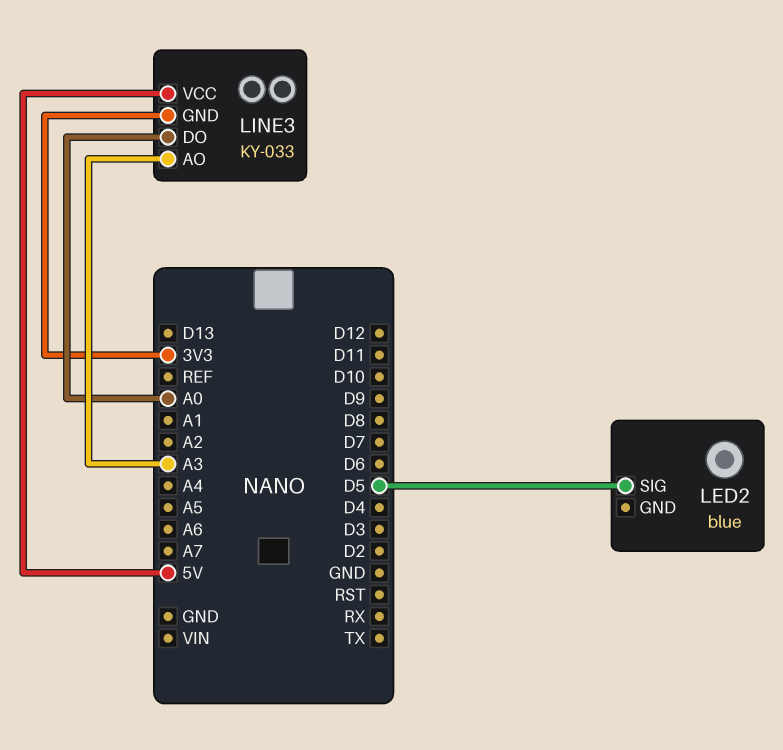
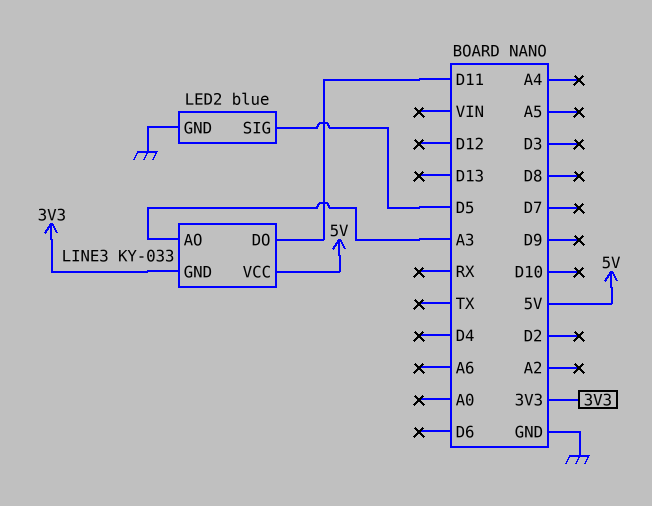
LED2 pin GND: none -> GND
LINE3 pin DO: A0 -> D11

